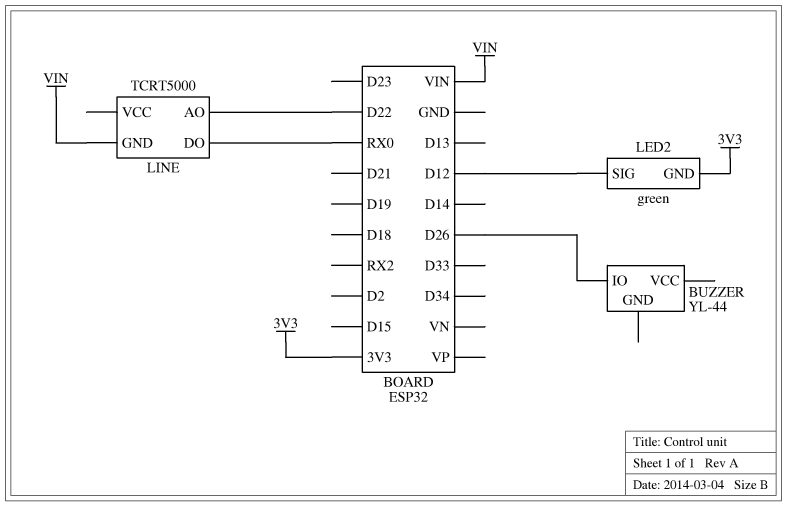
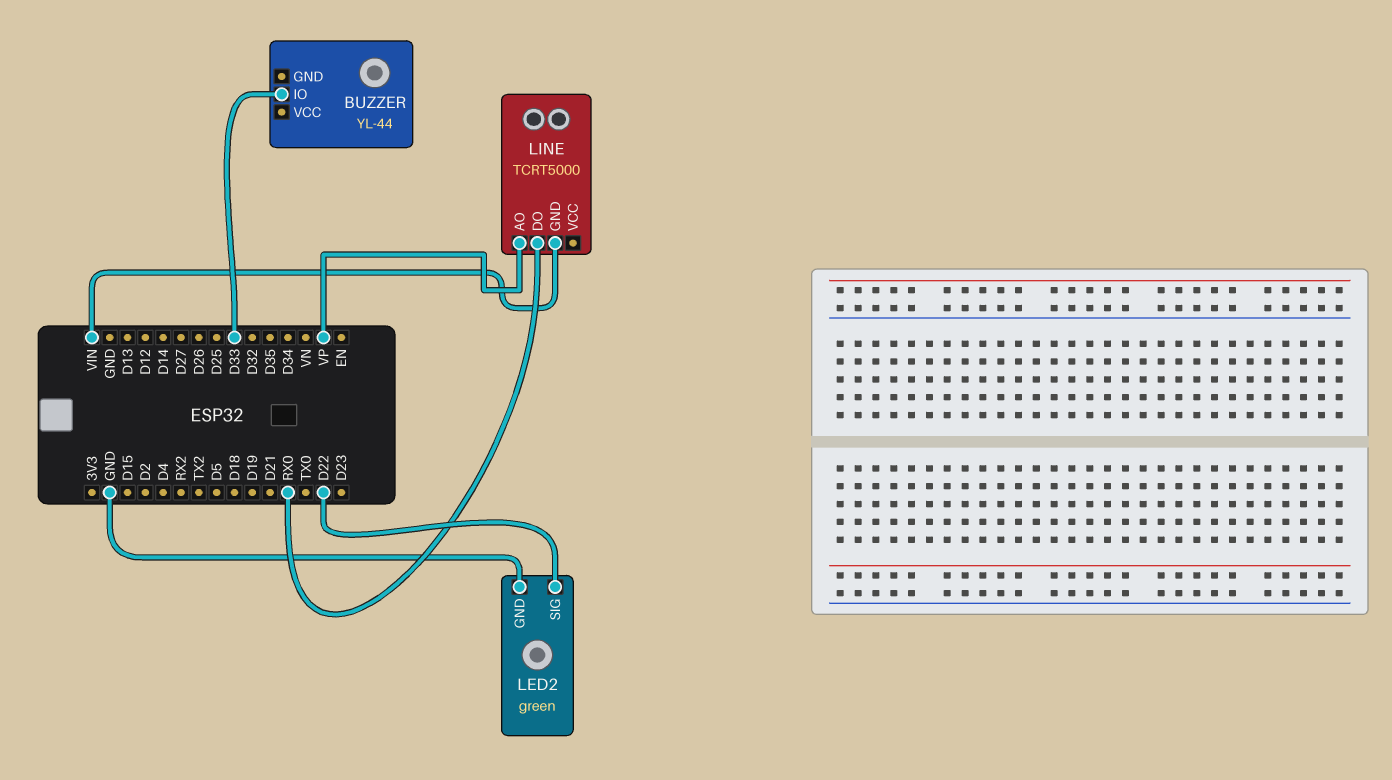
BUZZER pin IO: D26 -> D33
LED2 pin GND: 3V3 -> GND
LED2 pin SIG: D12 -> D22
LINE pin AO: D22 -> VP

